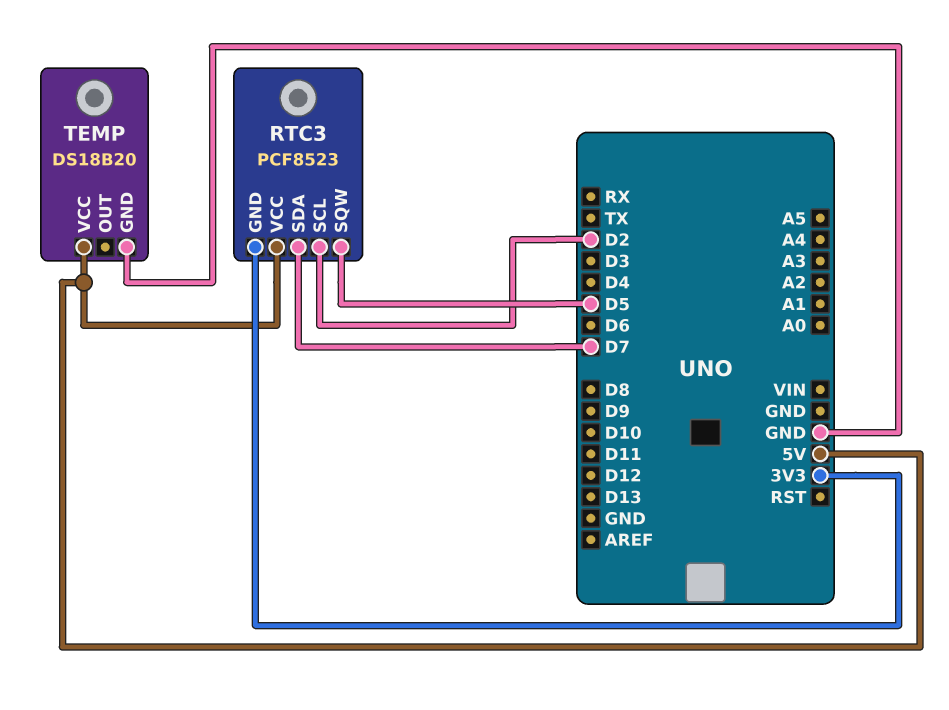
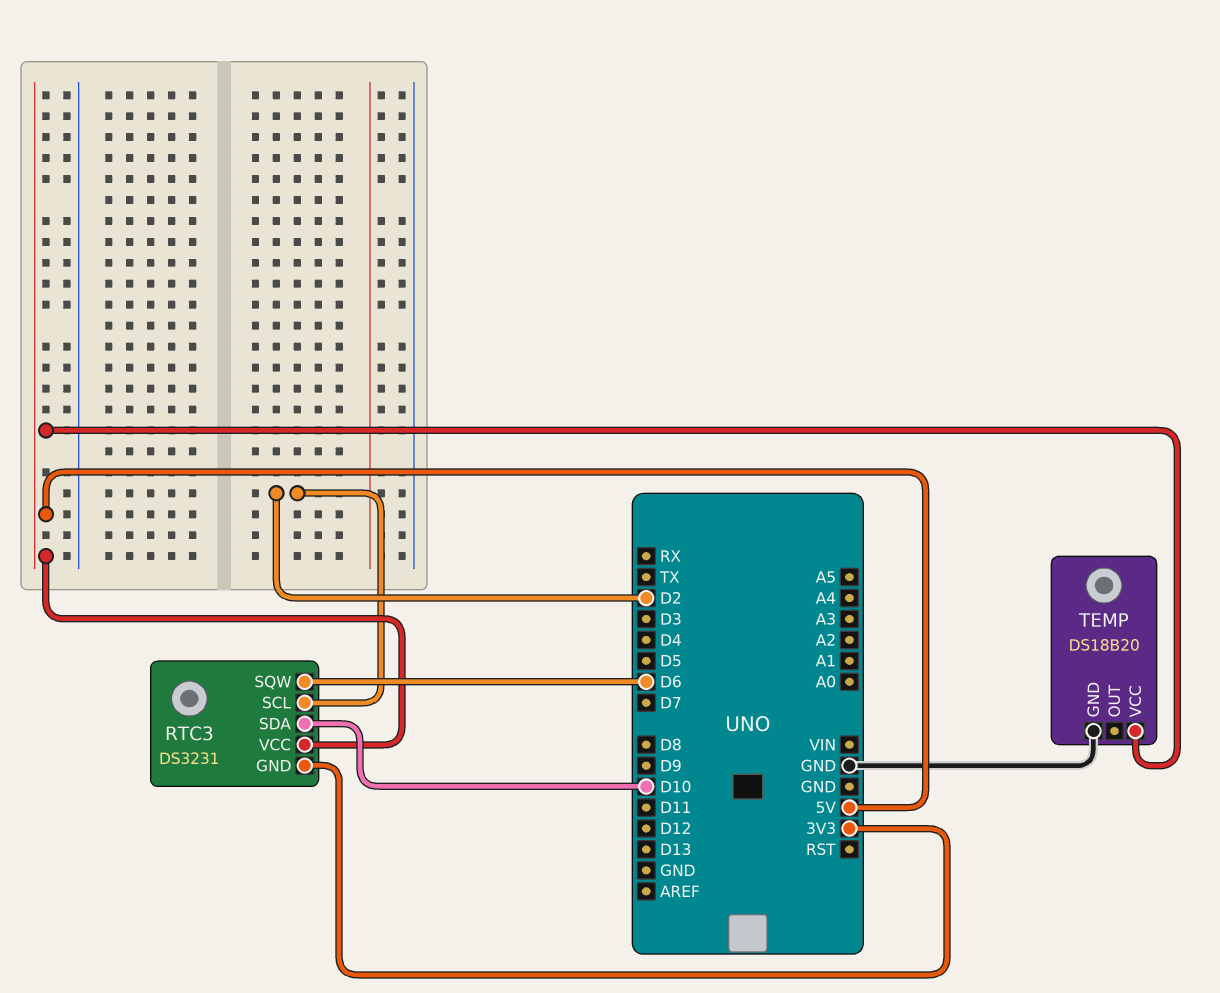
RTC3: PCF8523 -> DS3231
RTC3 pin SDA: D7 -> D10
RTC3 pin SQW: D5 -> D6

